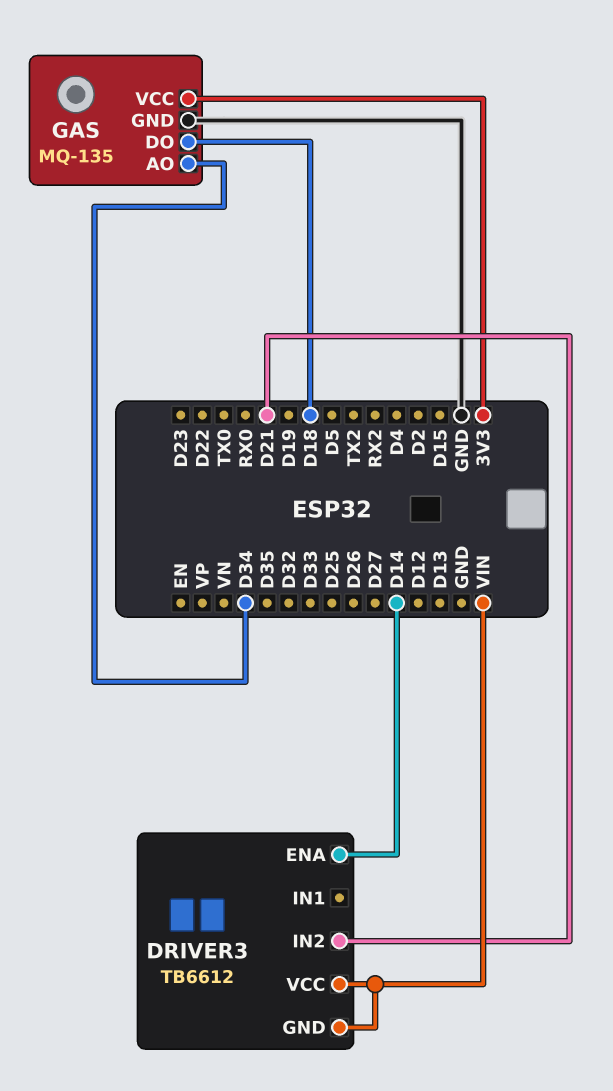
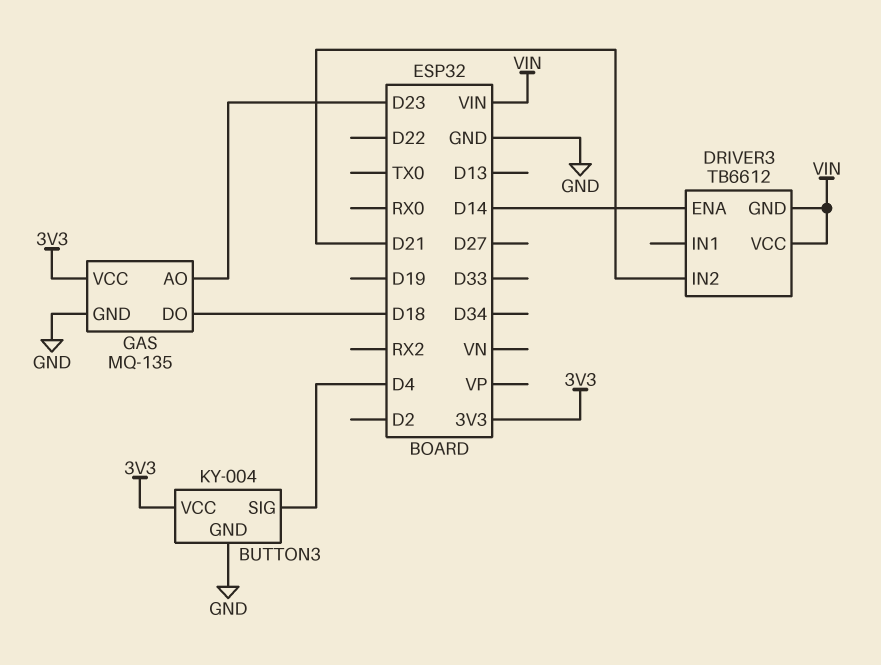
BUTTON3: none -> KY-004
BUTTON3 pin GND: none -> GND
BUTTON3 pin SIG: none -> D4
BUTTON3 pin VCC: none -> 3V3
GAS pin AO: D34 -> D23

